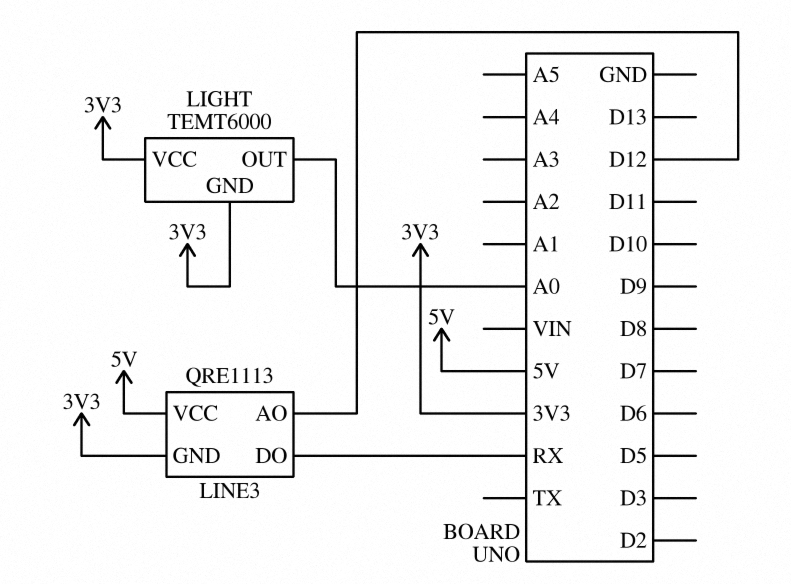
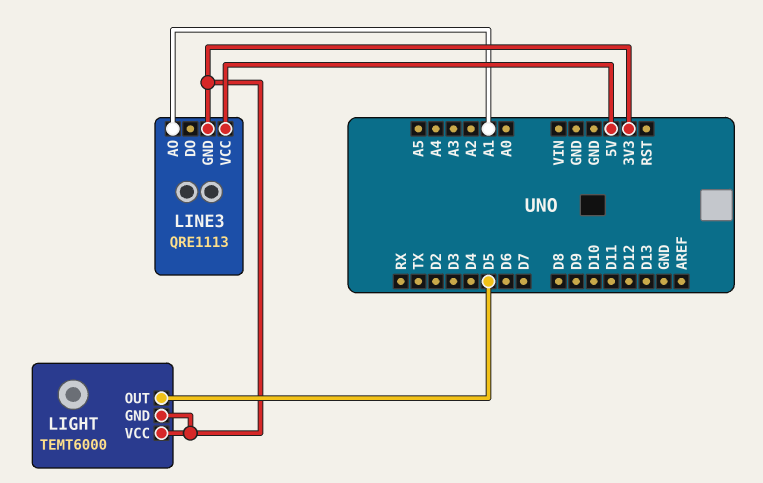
LIGHT pin OUT: A0 -> D5
LINE3 pin AO: D12 -> A1
LINE3 pin DO: RX -> none

